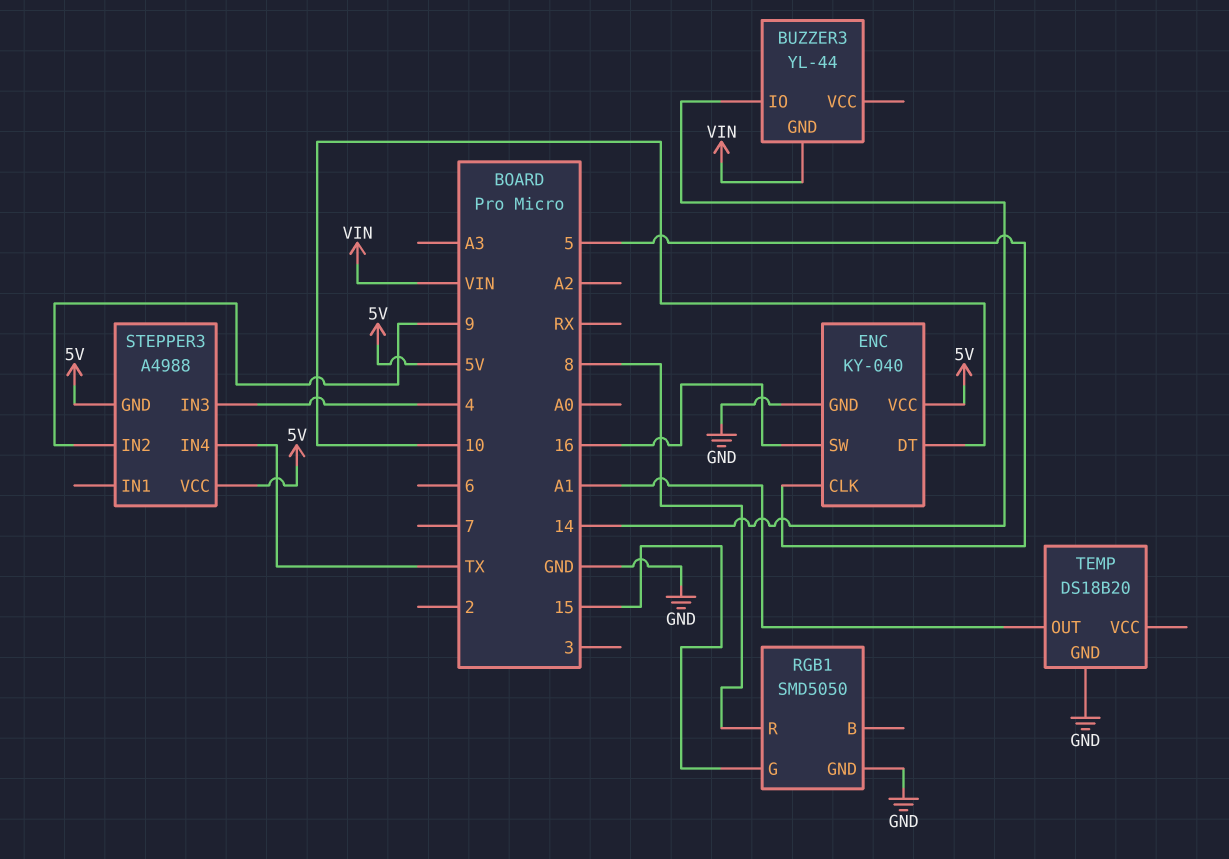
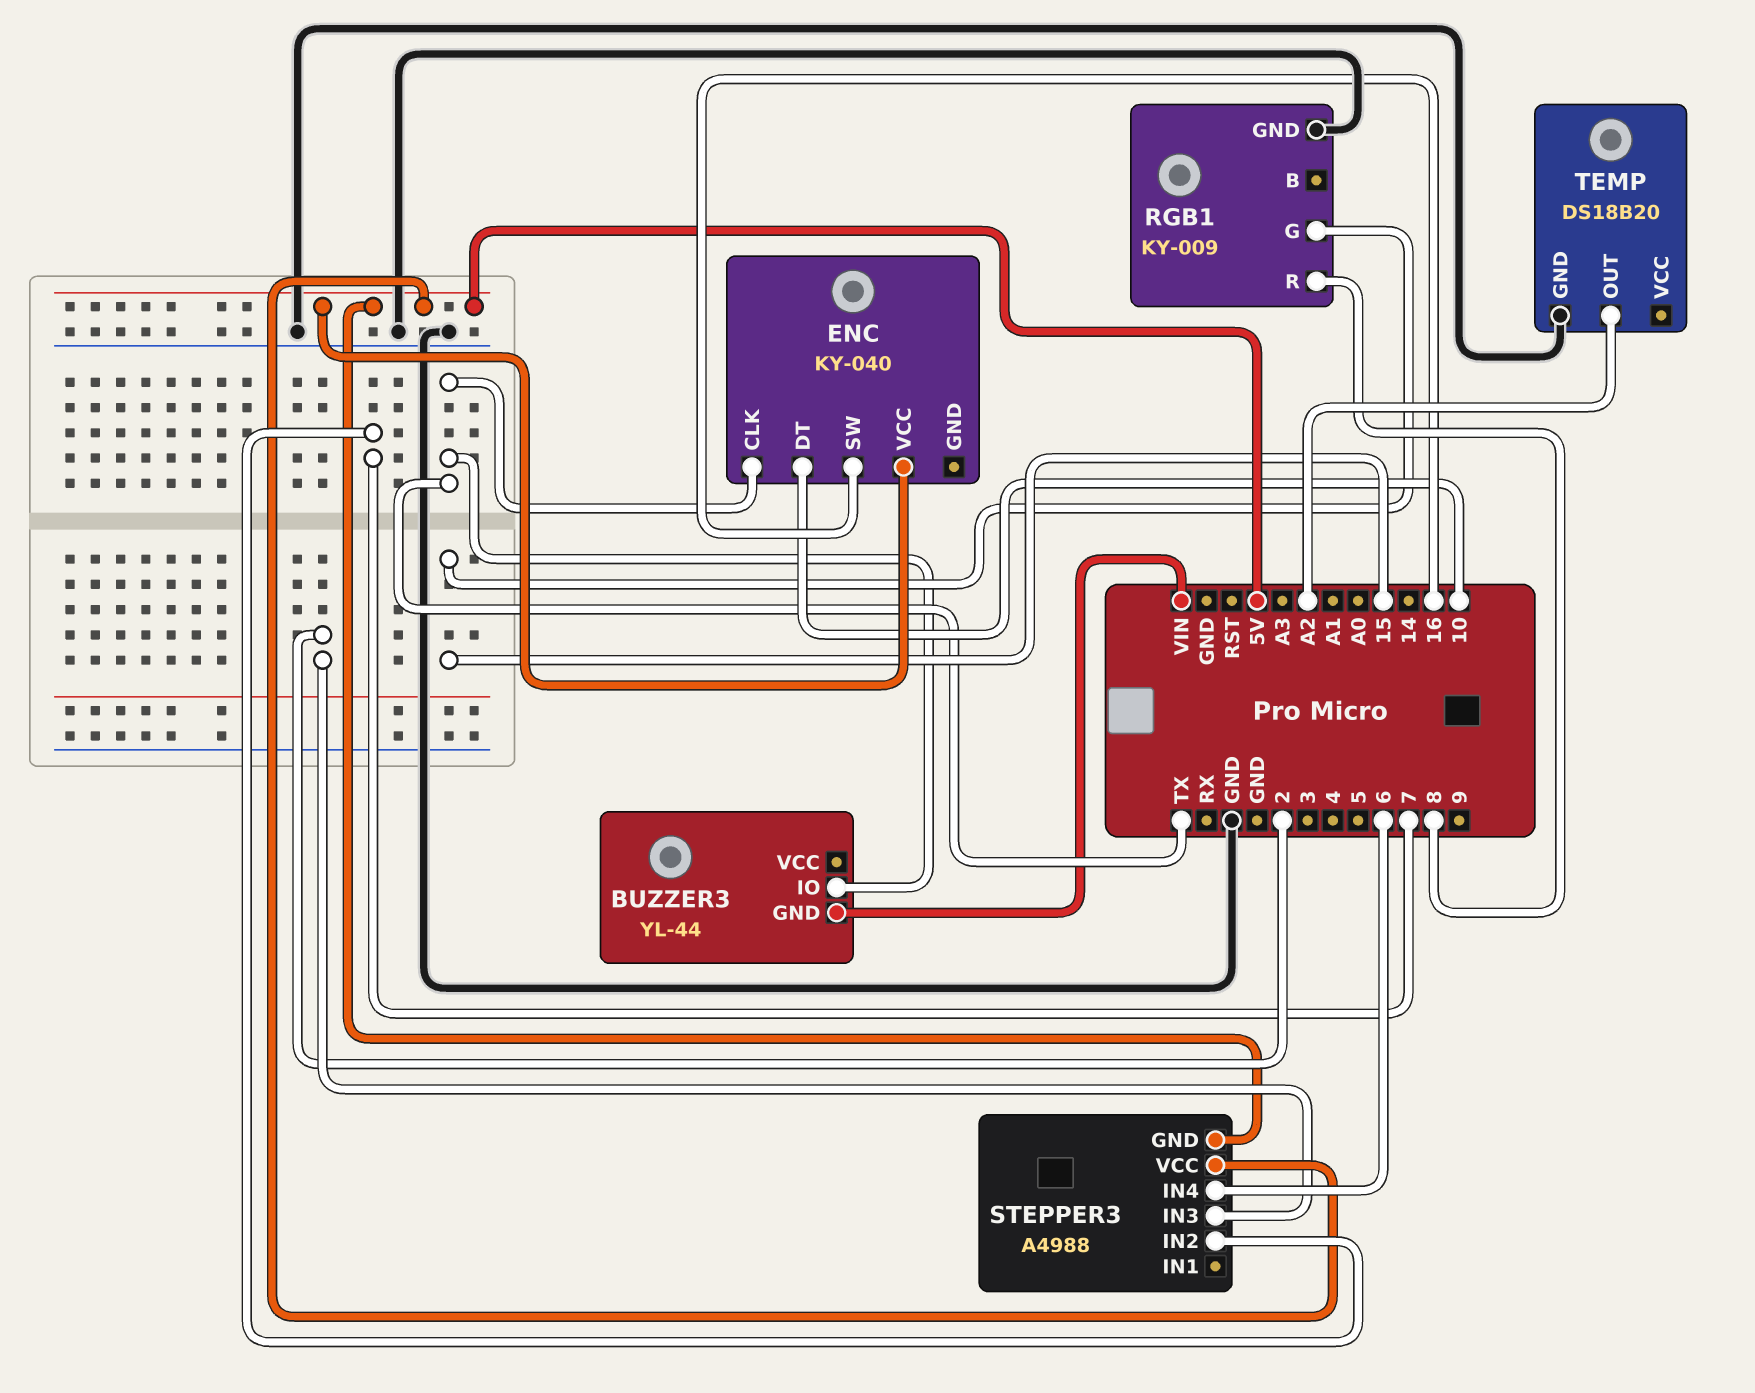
BUZZER3 pin IO: 14 -> TX
ENC pin CLK: 5 -> TX
ENC pin GND: GND -> none
RGB1: SMD5050 -> KY-009
STEPPER3 pin IN2: 9 -> 7
STEPPER3 pin IN3: 4 -> 2
STEPPER3 pin IN4: TX -> 6
TEMP pin OUT: A1 -> A2

